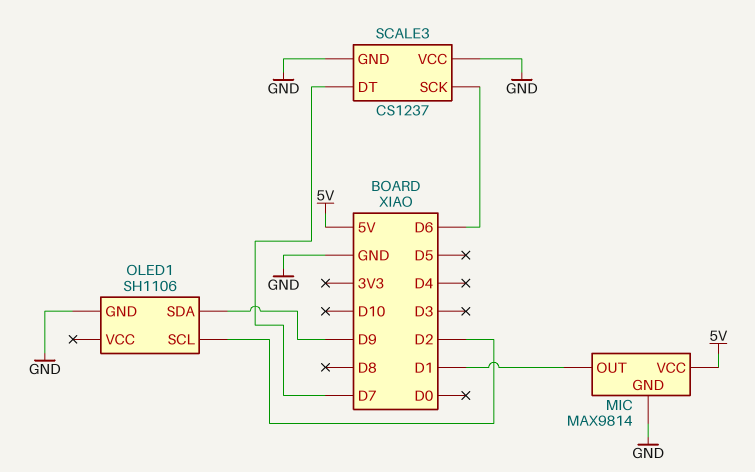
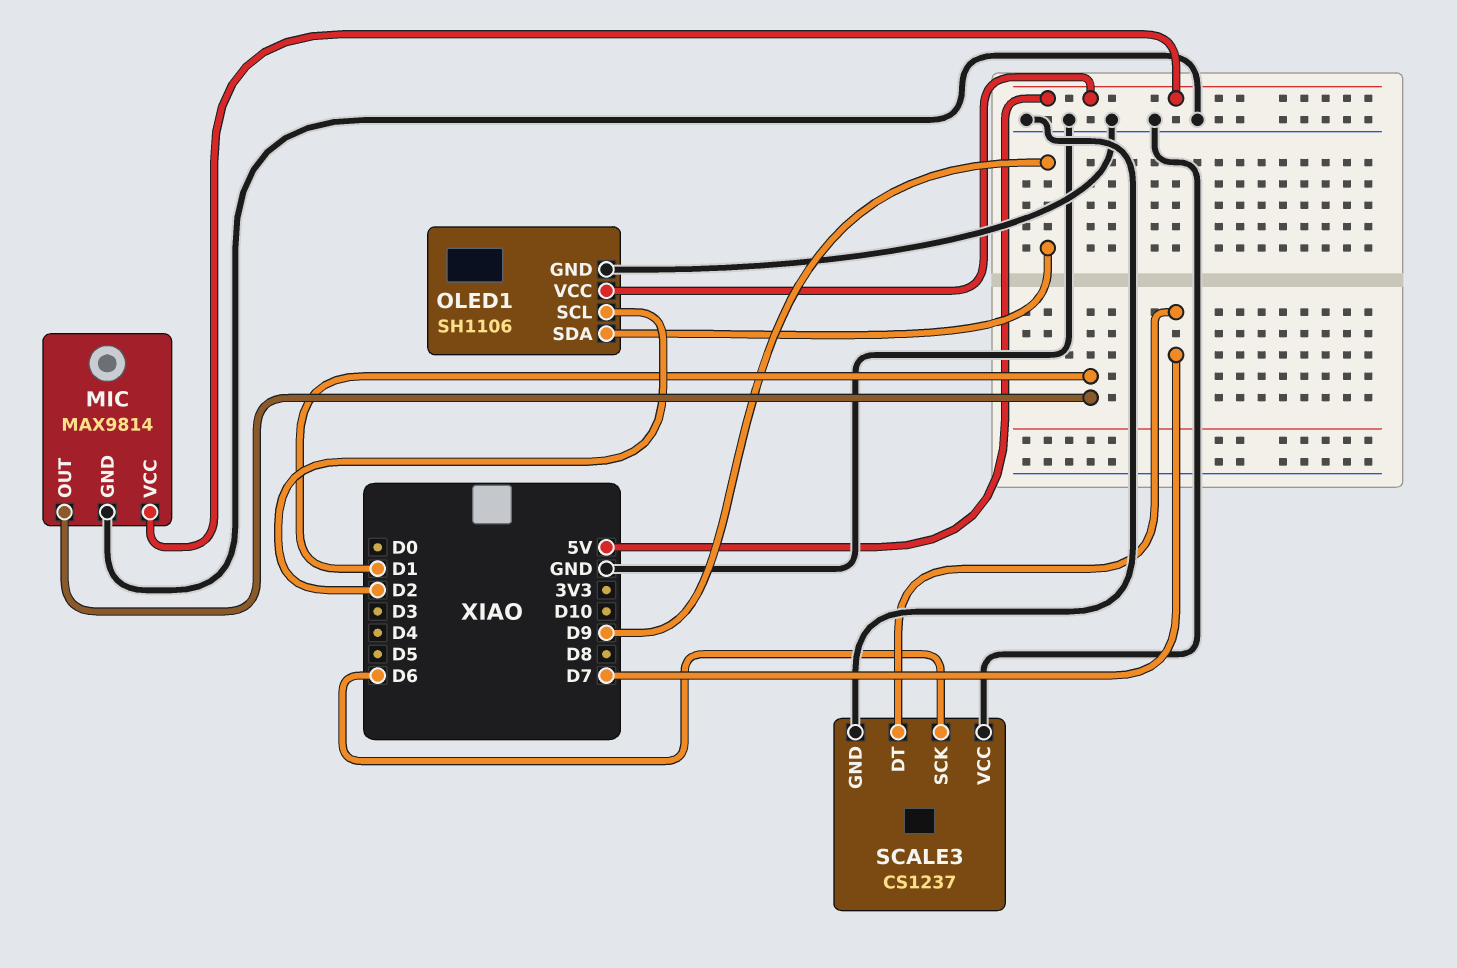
OLED1 pin VCC: none -> 5V

